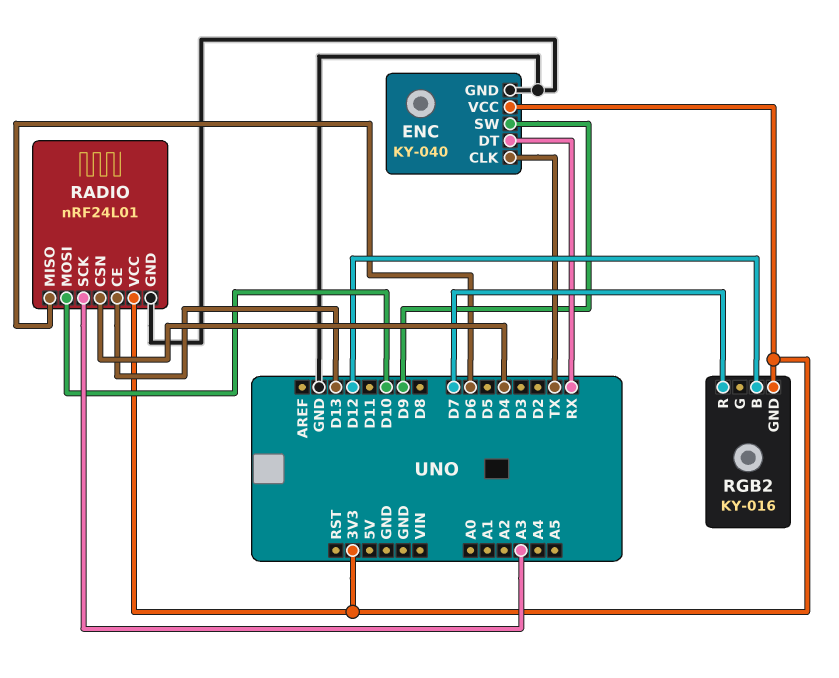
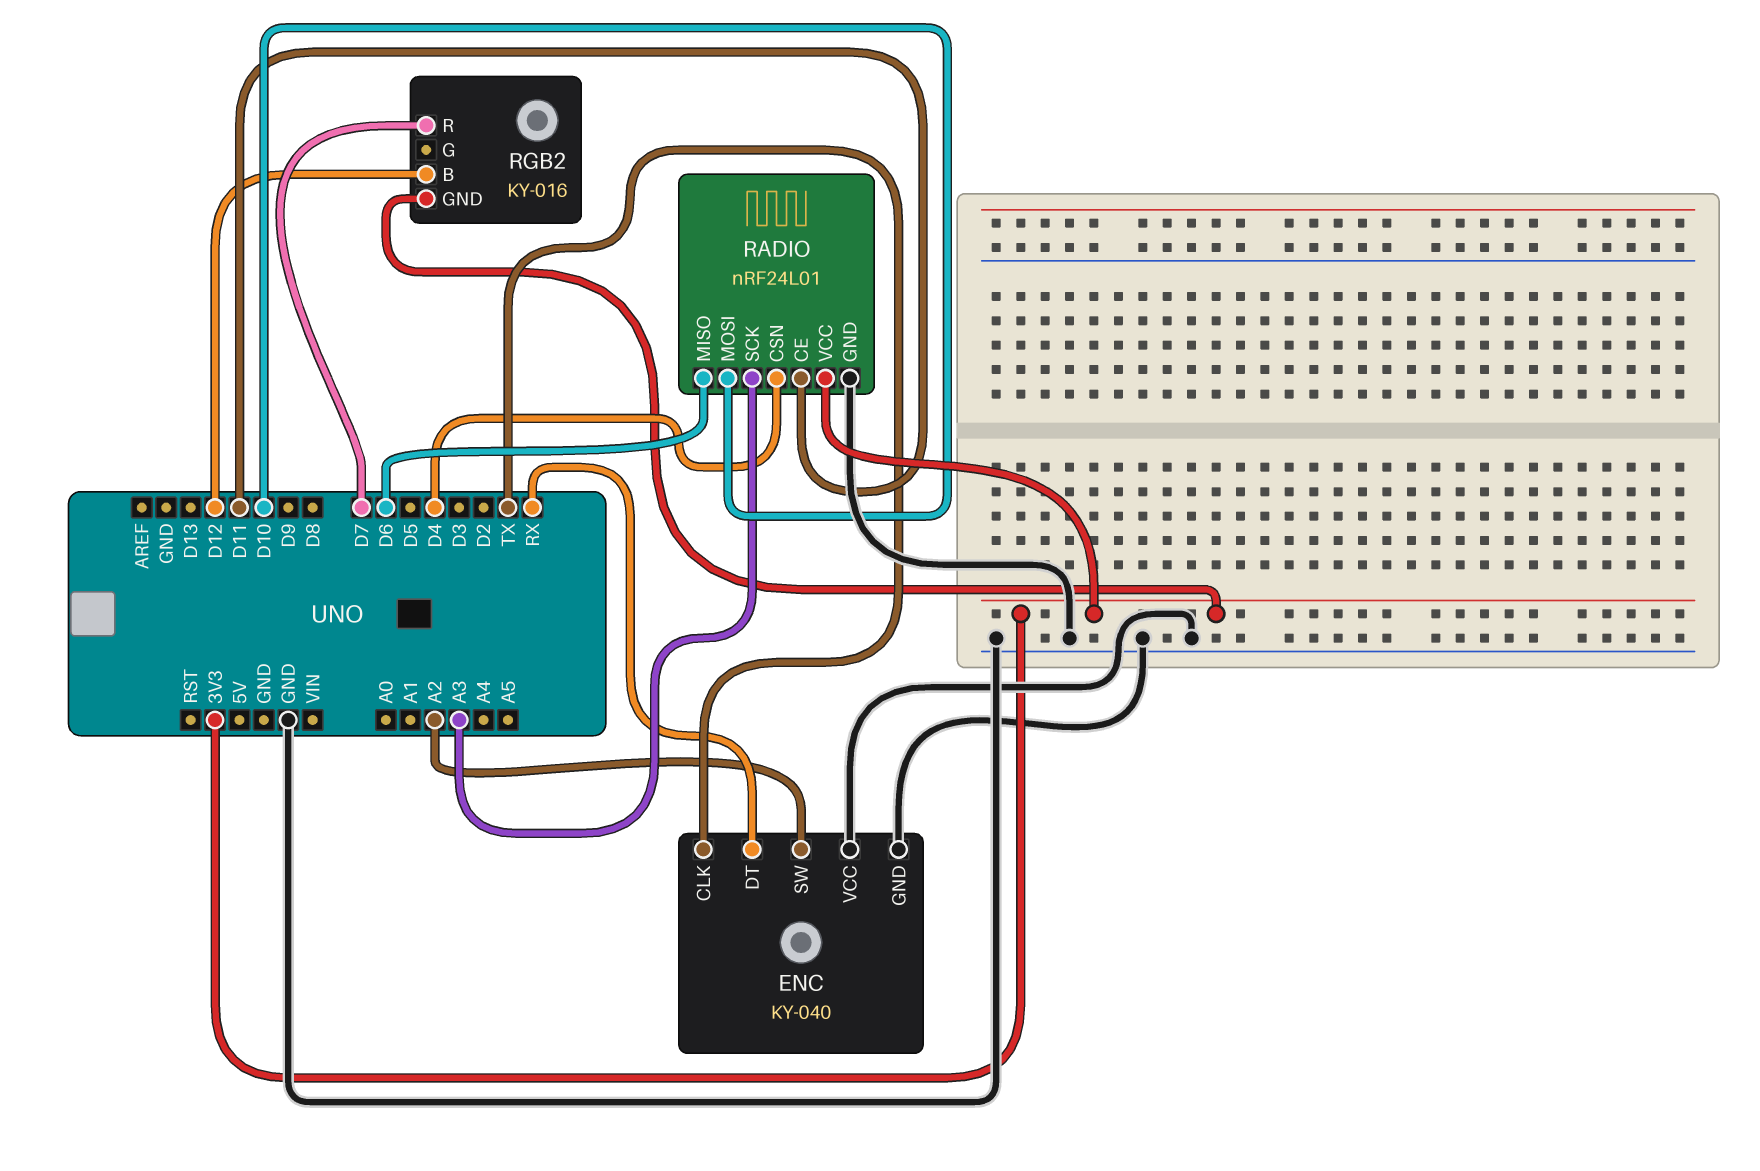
ENC pin SW: D9 -> A2
ENC pin VCC: 3V3 -> GND
RADIO pin CE: D13 -> D11

